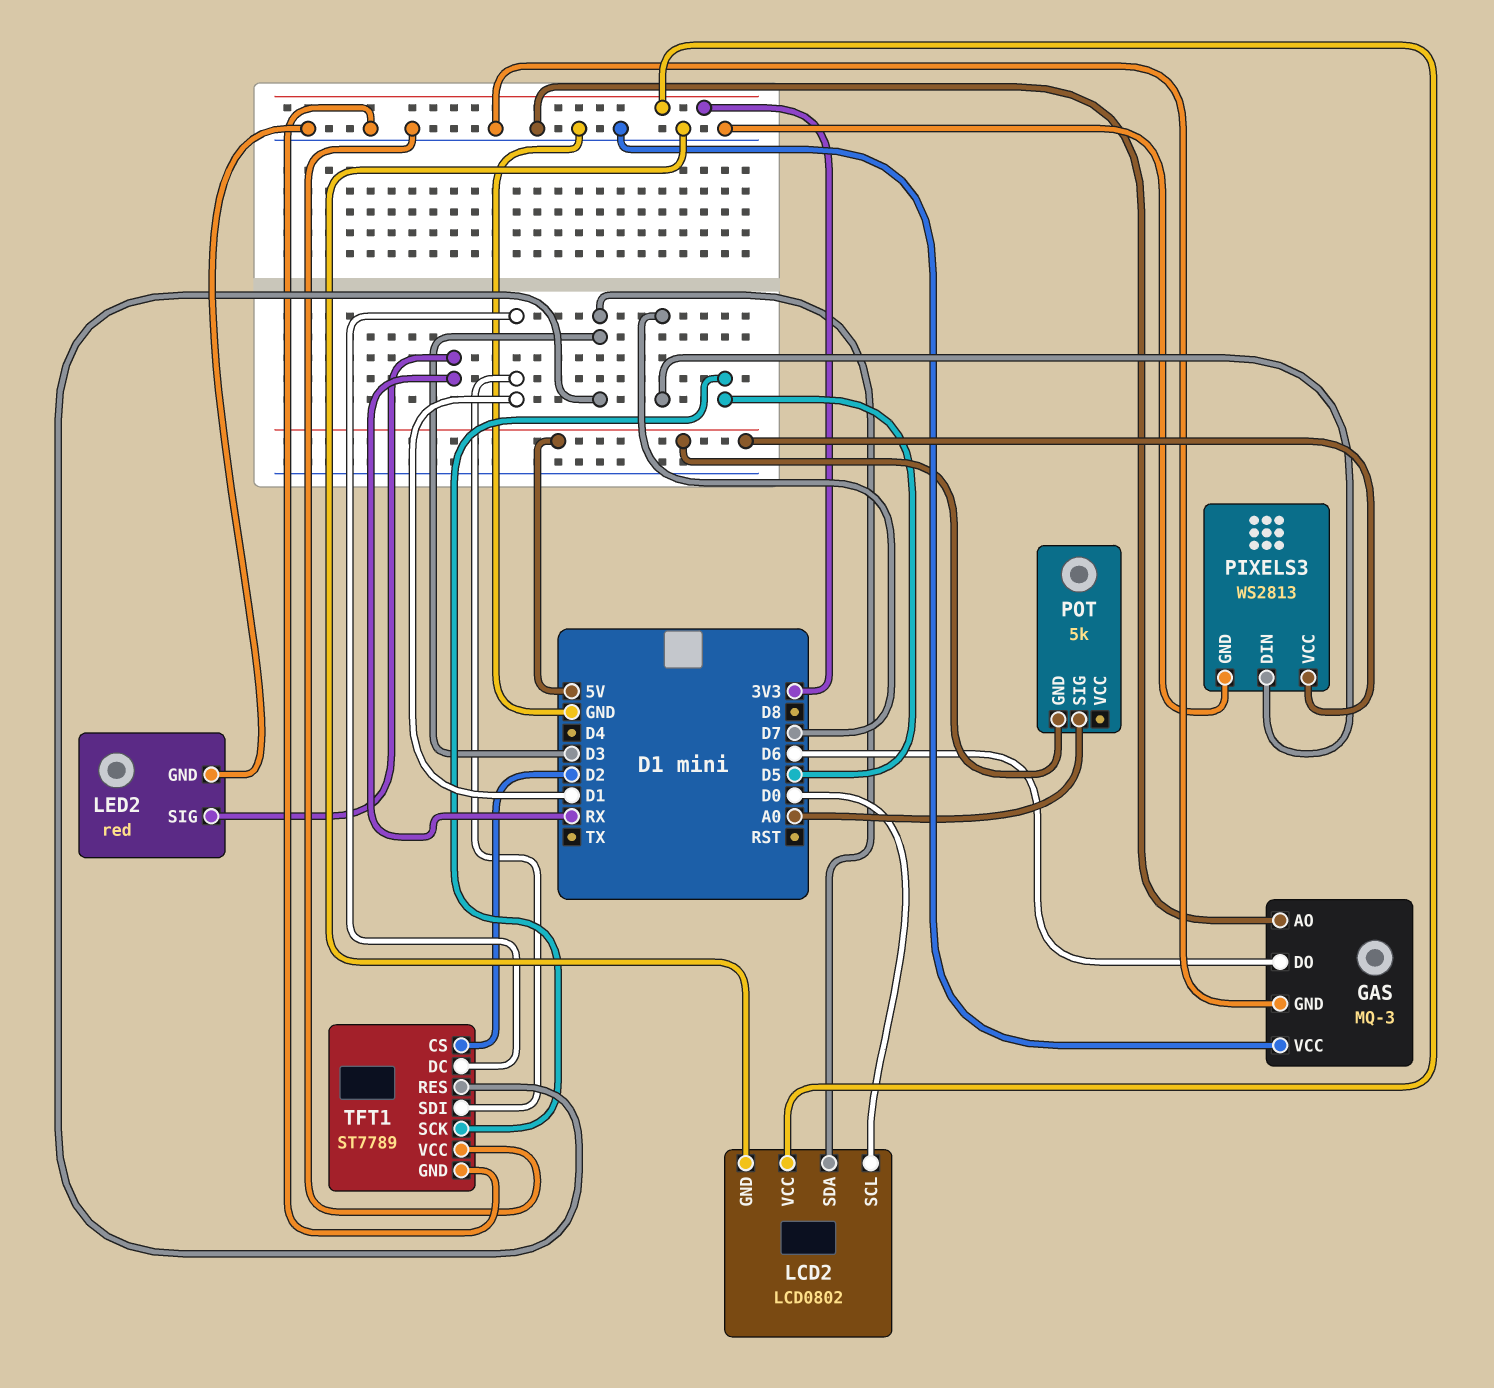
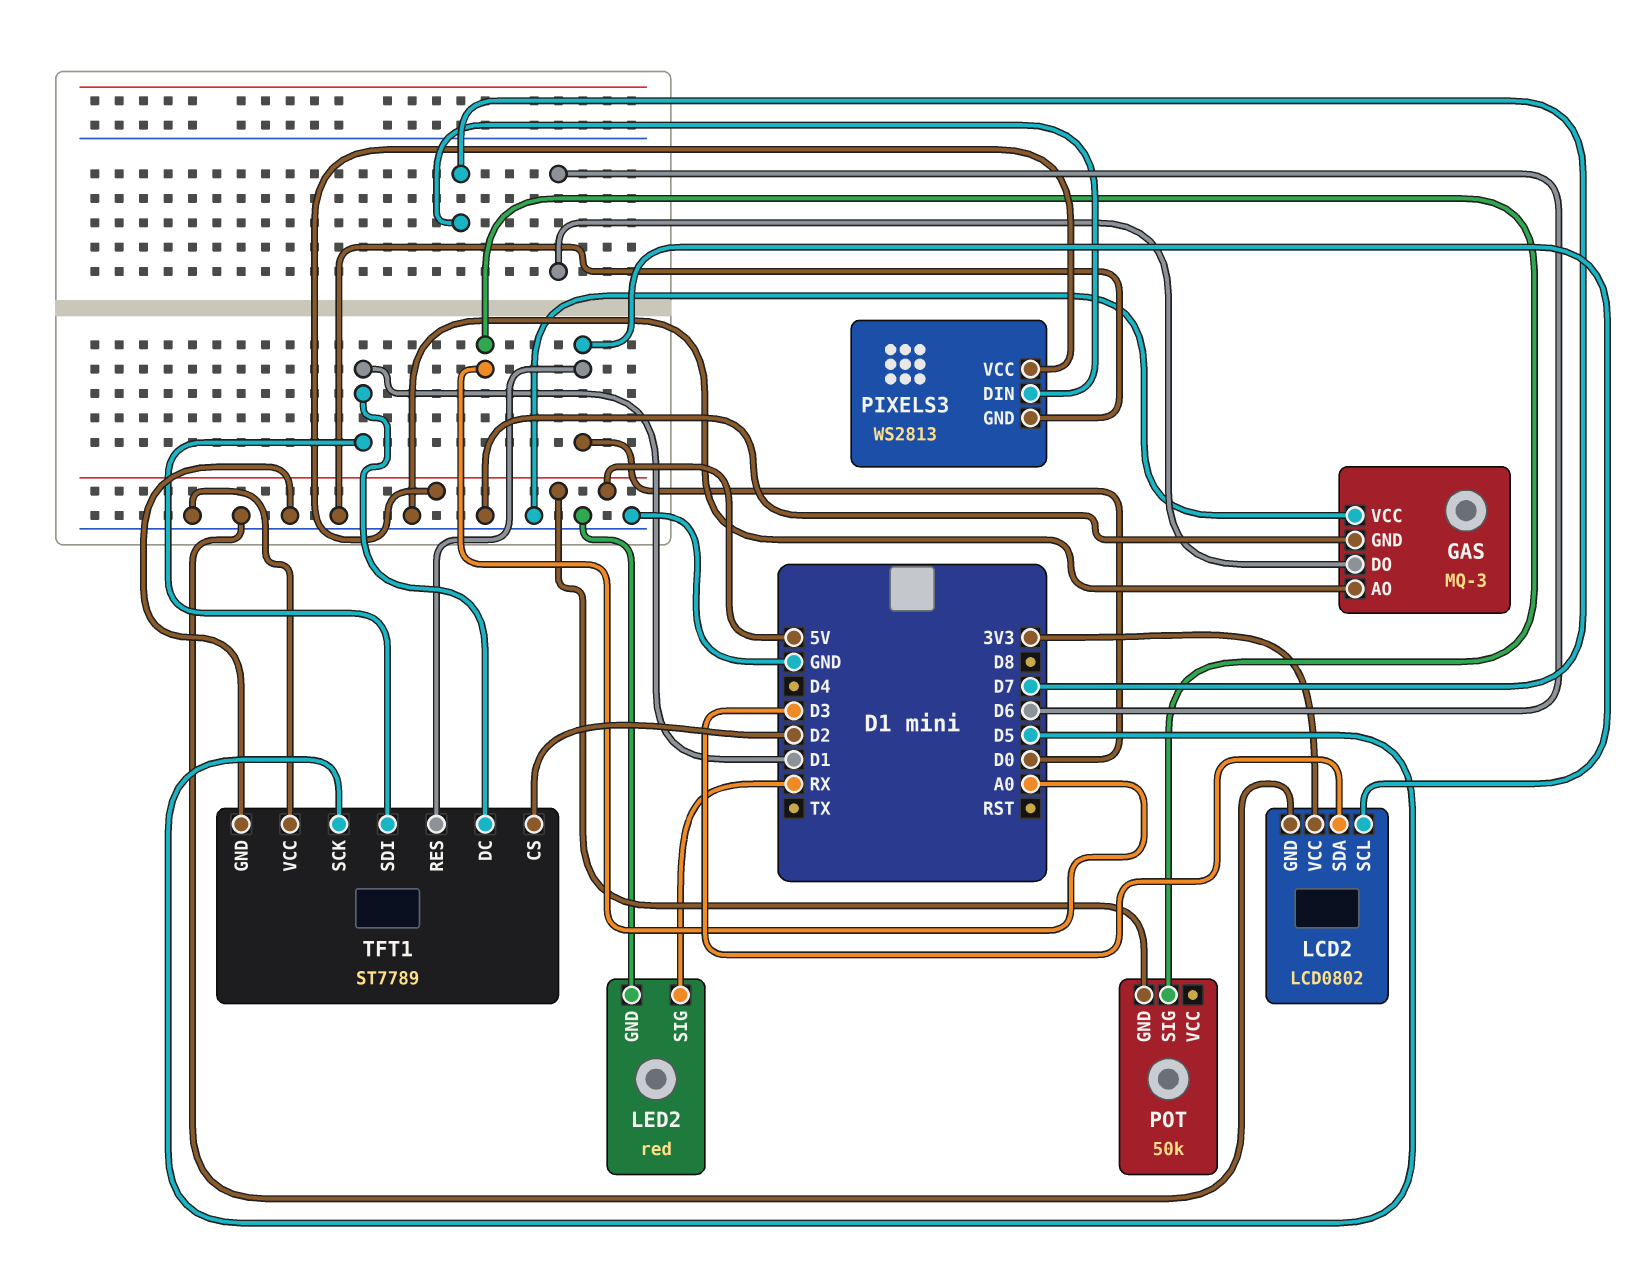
POT: 5k -> 50k
TFT1 pin RES: D3 -> D0

